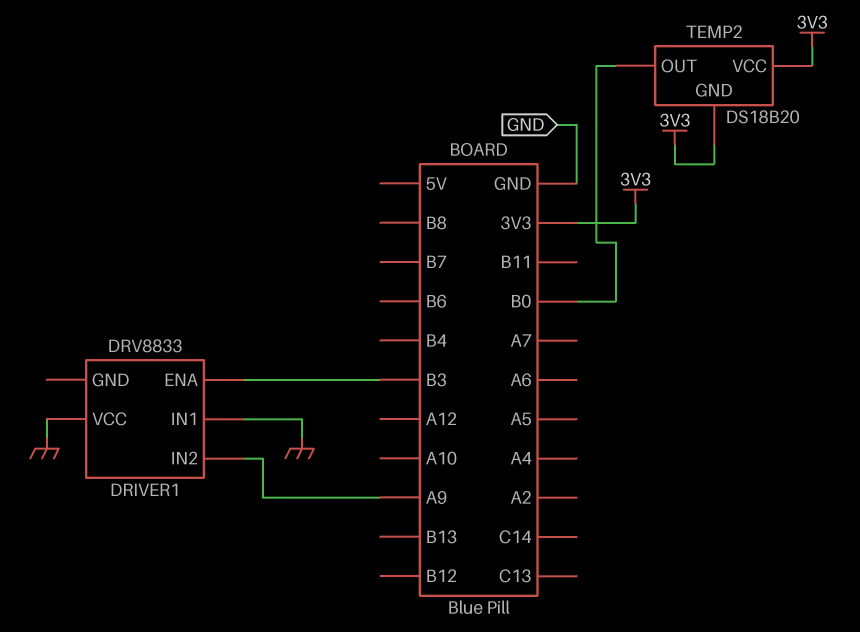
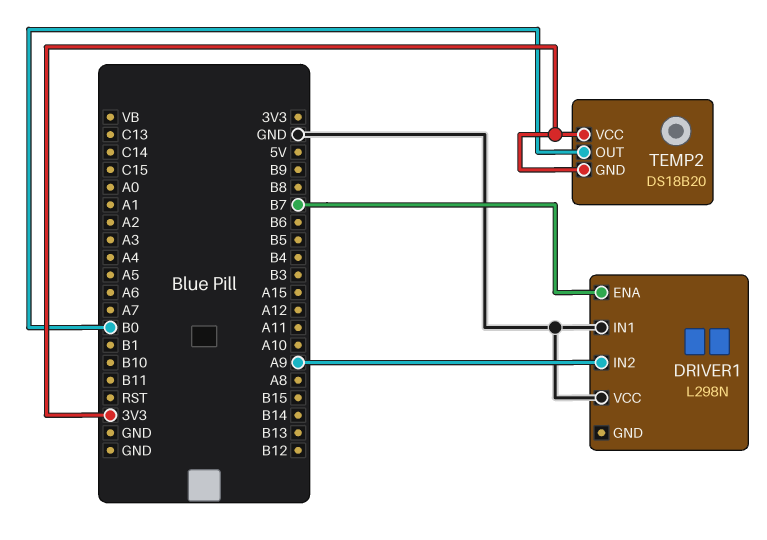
DRIVER1: DRV8833 -> L298N
DRIVER1 pin ENA: B3 -> B7

